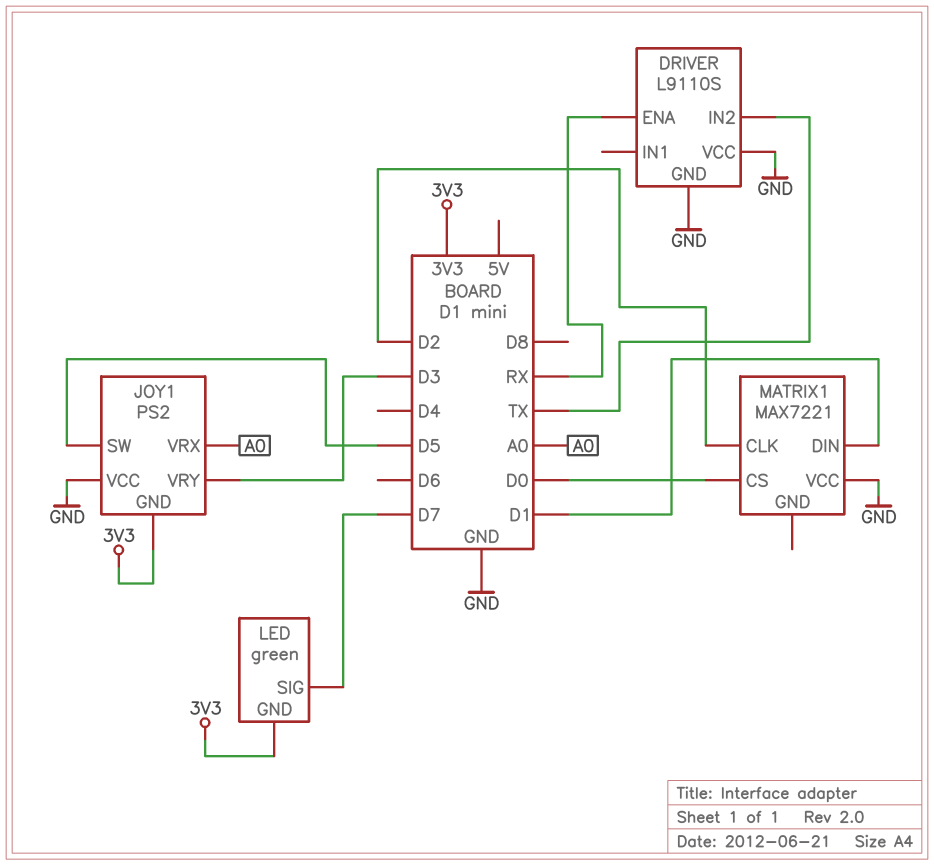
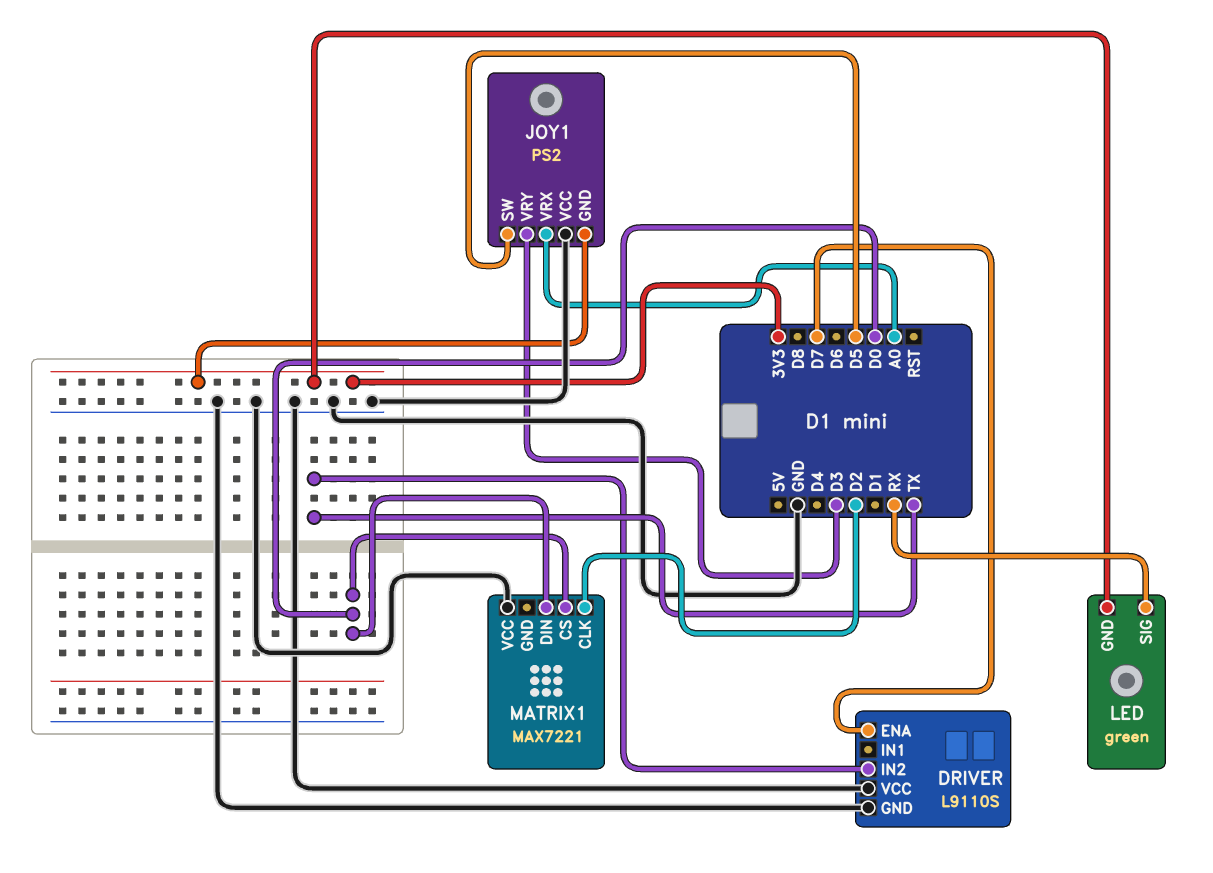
DRIVER pin ENA: RX -> D7
LED pin SIG: D7 -> RX
MATRIX1 pin DIN: D1 -> D0

